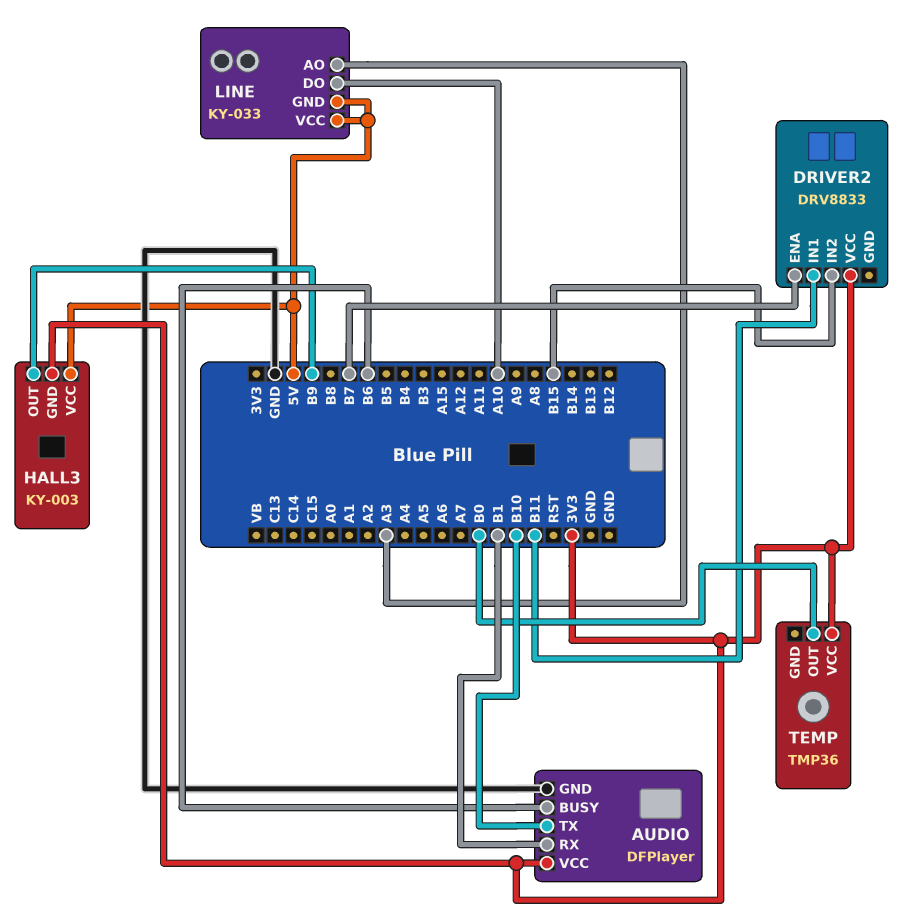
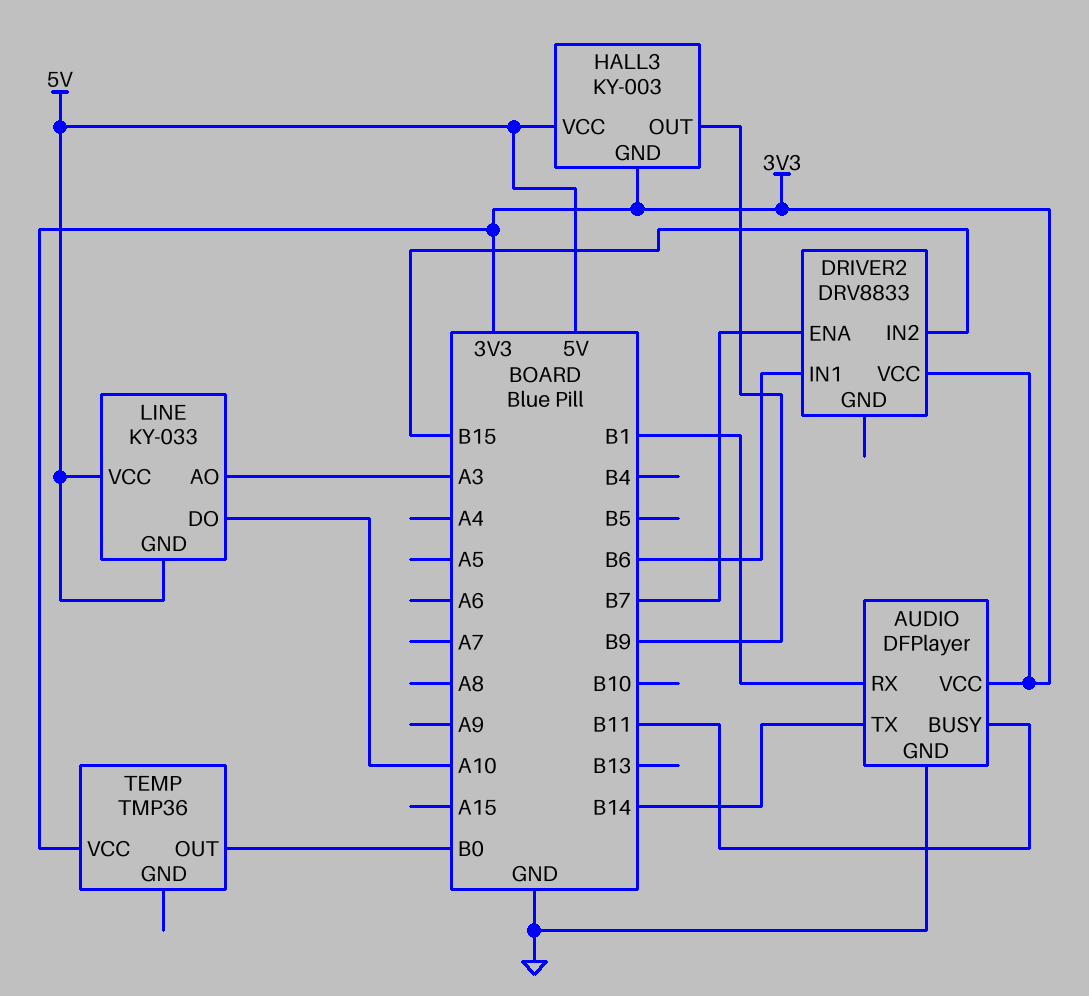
AUDIO pin BUSY: B6 -> B11
AUDIO pin TX: B10 -> B14
DRIVER2 pin IN1: B11 -> B6

